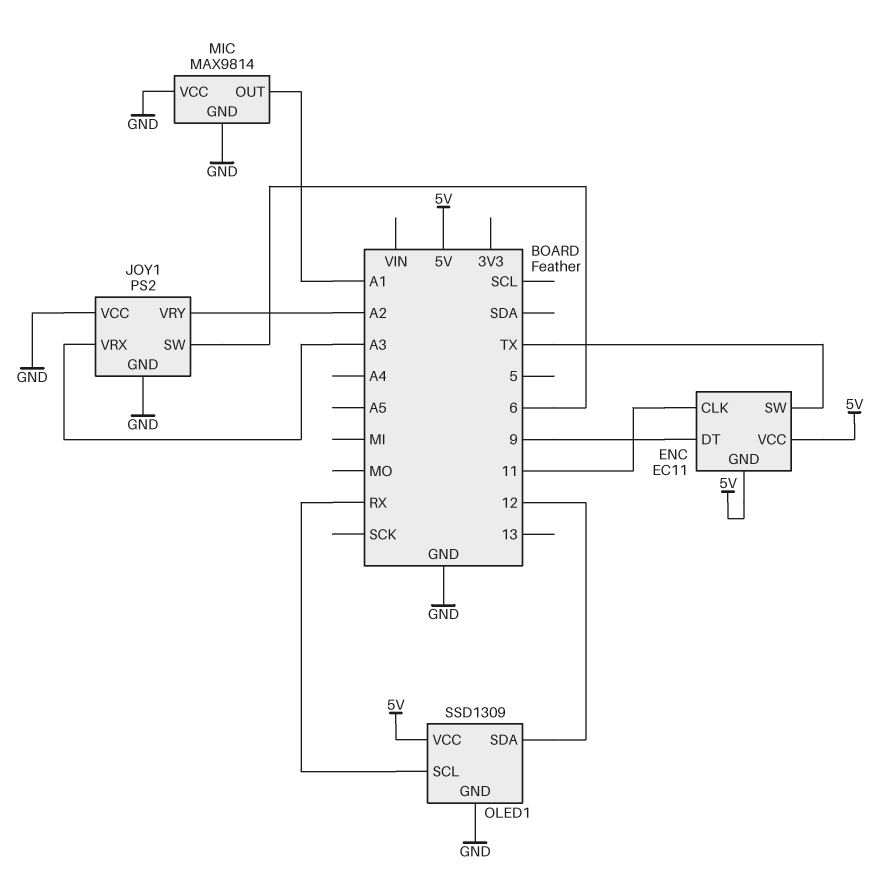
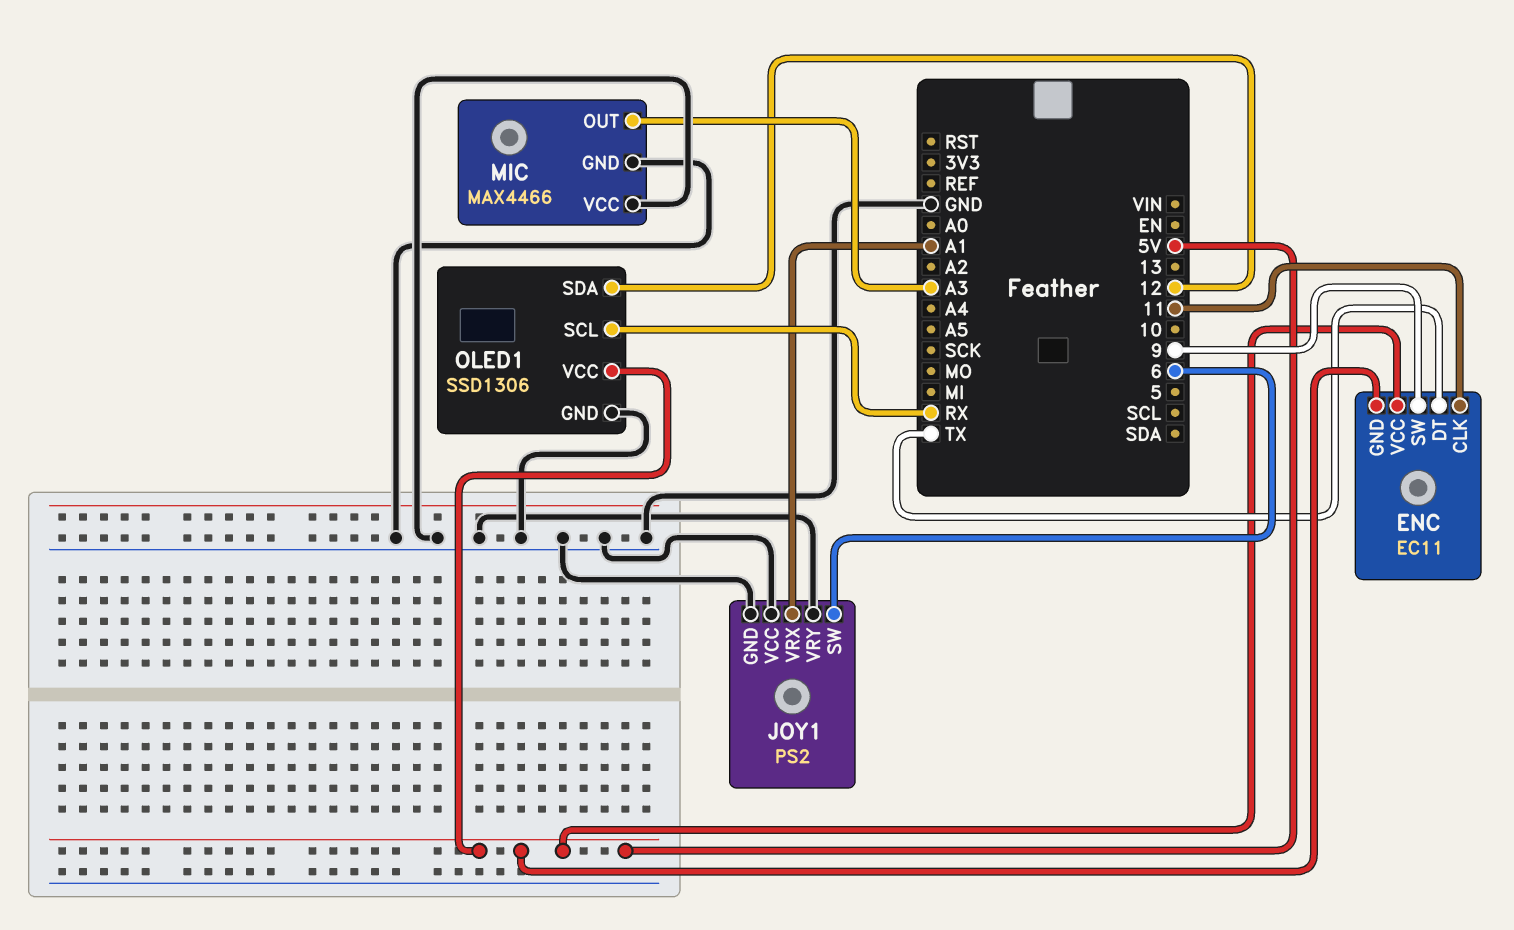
ENC pin DT: 9 -> TX
ENC pin SW: TX -> 9
JOY1 pin VRX: A3 -> A1
JOY1 pin VRY: A2 -> GND
MIC: MAX9814 -> MAX4466
MIC pin OUT: A1 -> A3
OLED1: SSD1309 -> SSD1306

